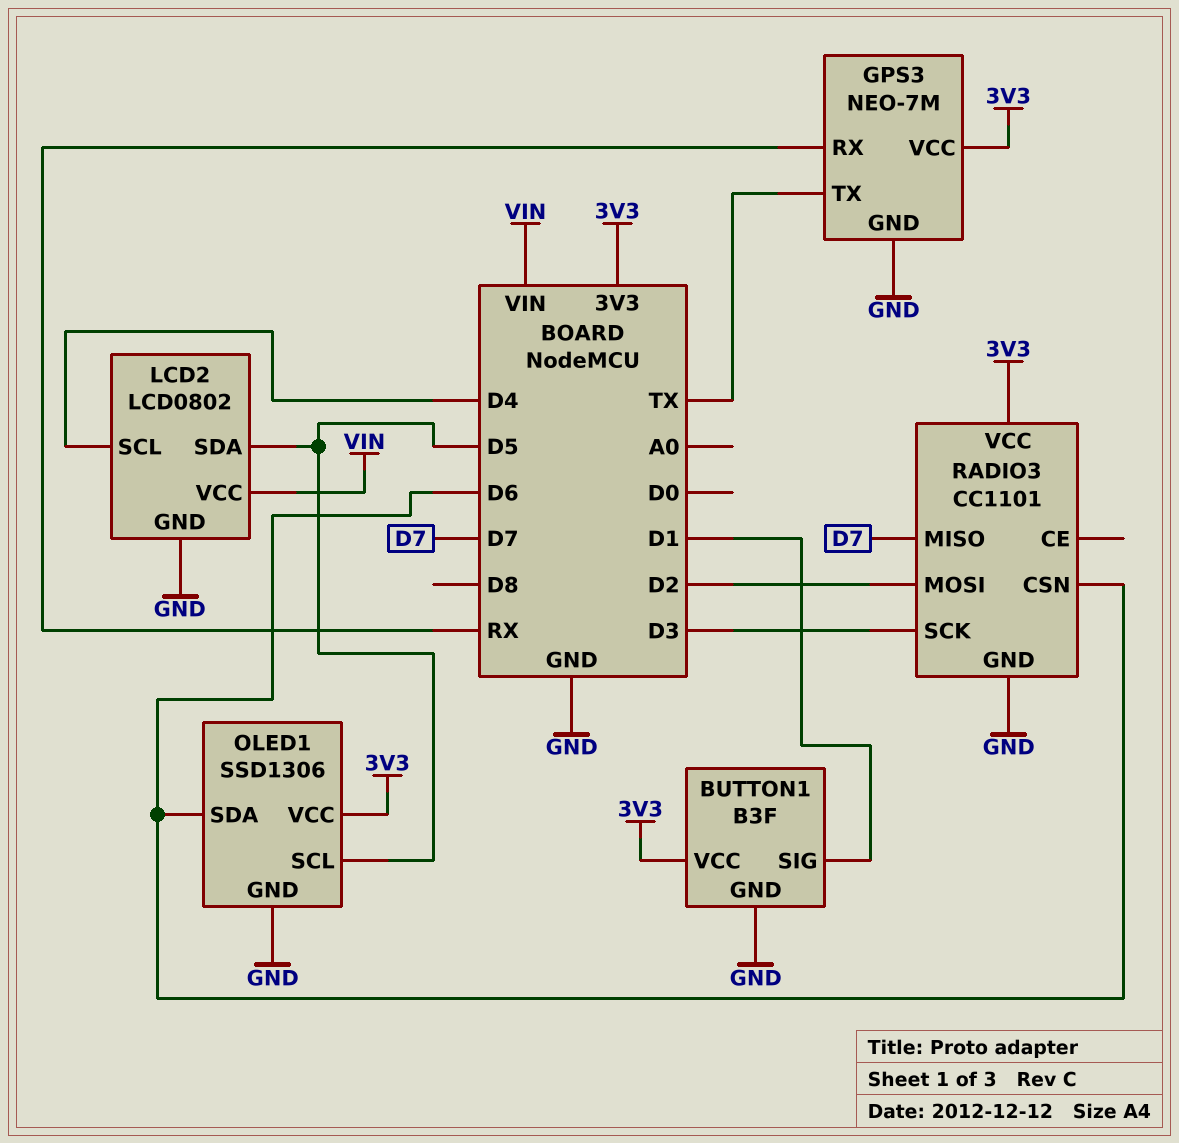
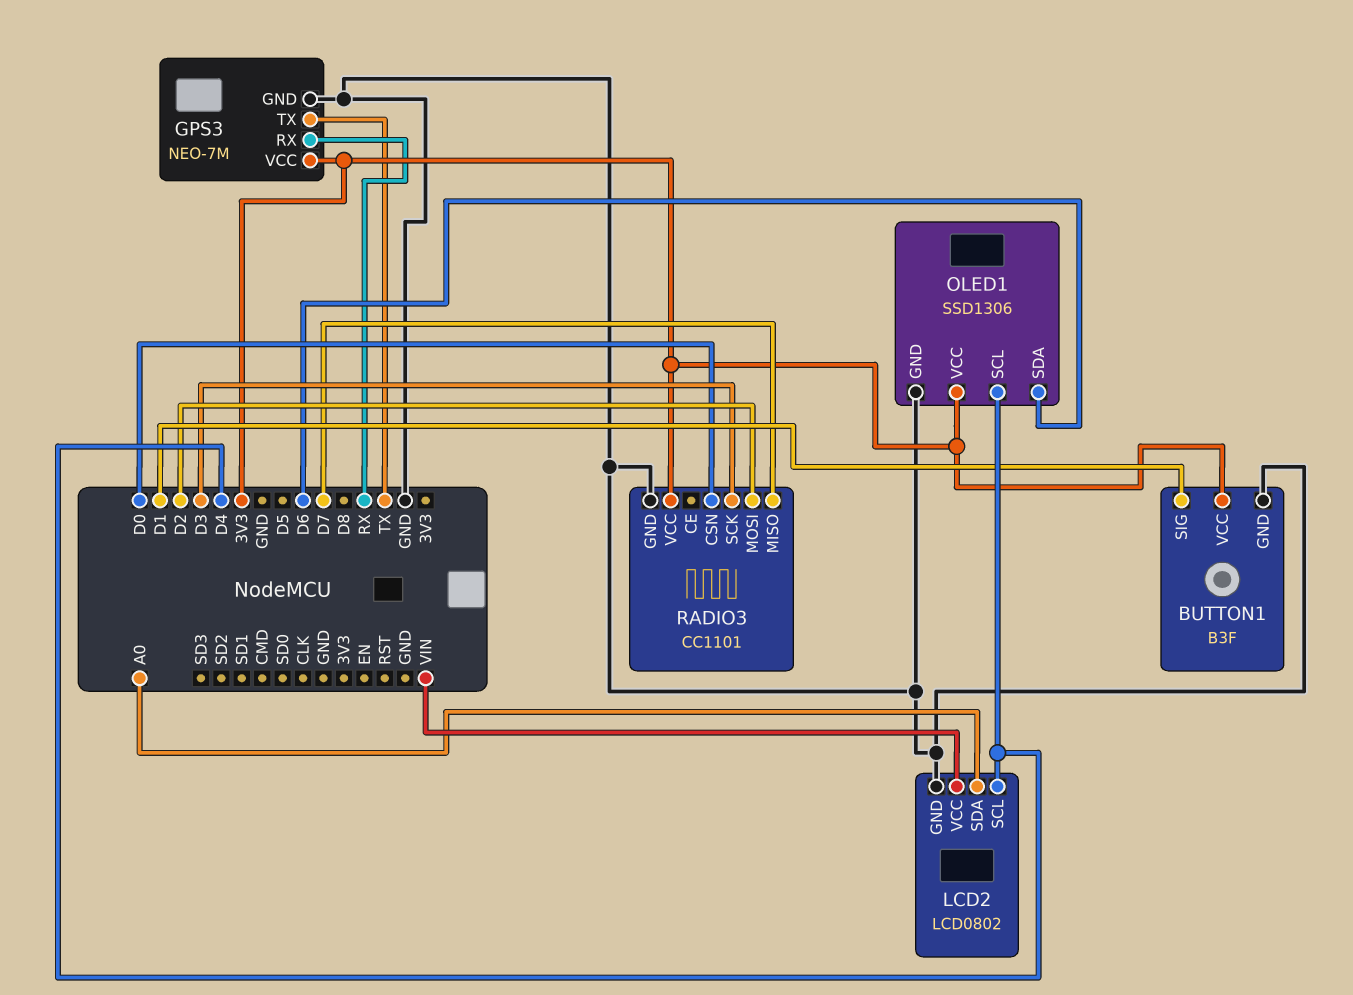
LCD2 pin SDA: D5 -> A0
OLED1 pin SCL: D5 -> D4
RADIO3 pin CSN: D6 -> D0

